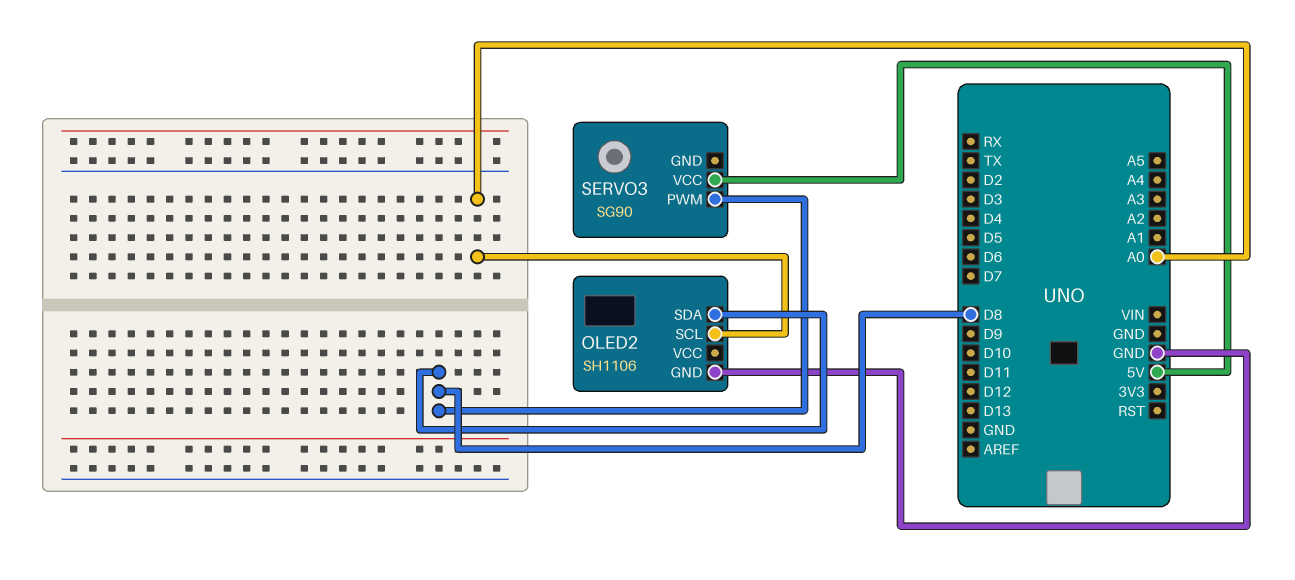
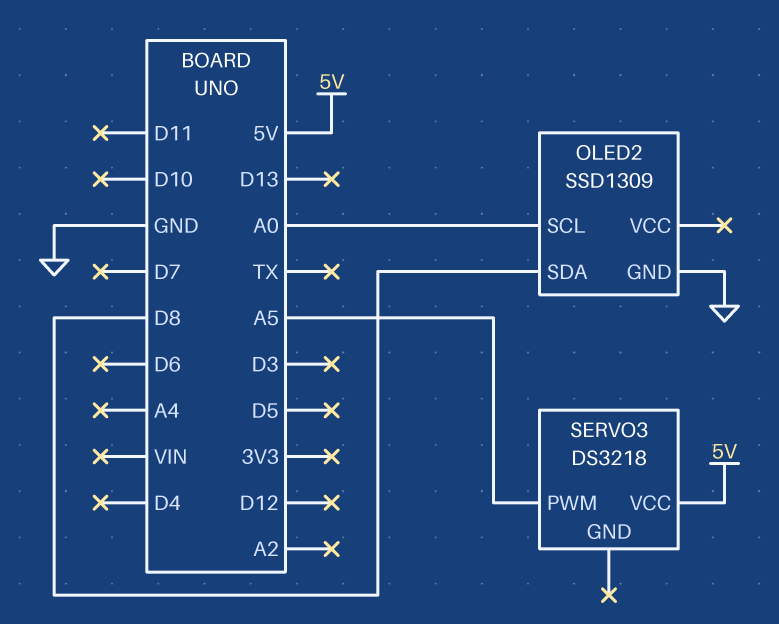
OLED2: SH1106 -> SSD1309
SERVO3: SG90 -> DS3218
SERVO3 pin PWM: D8 -> A5

